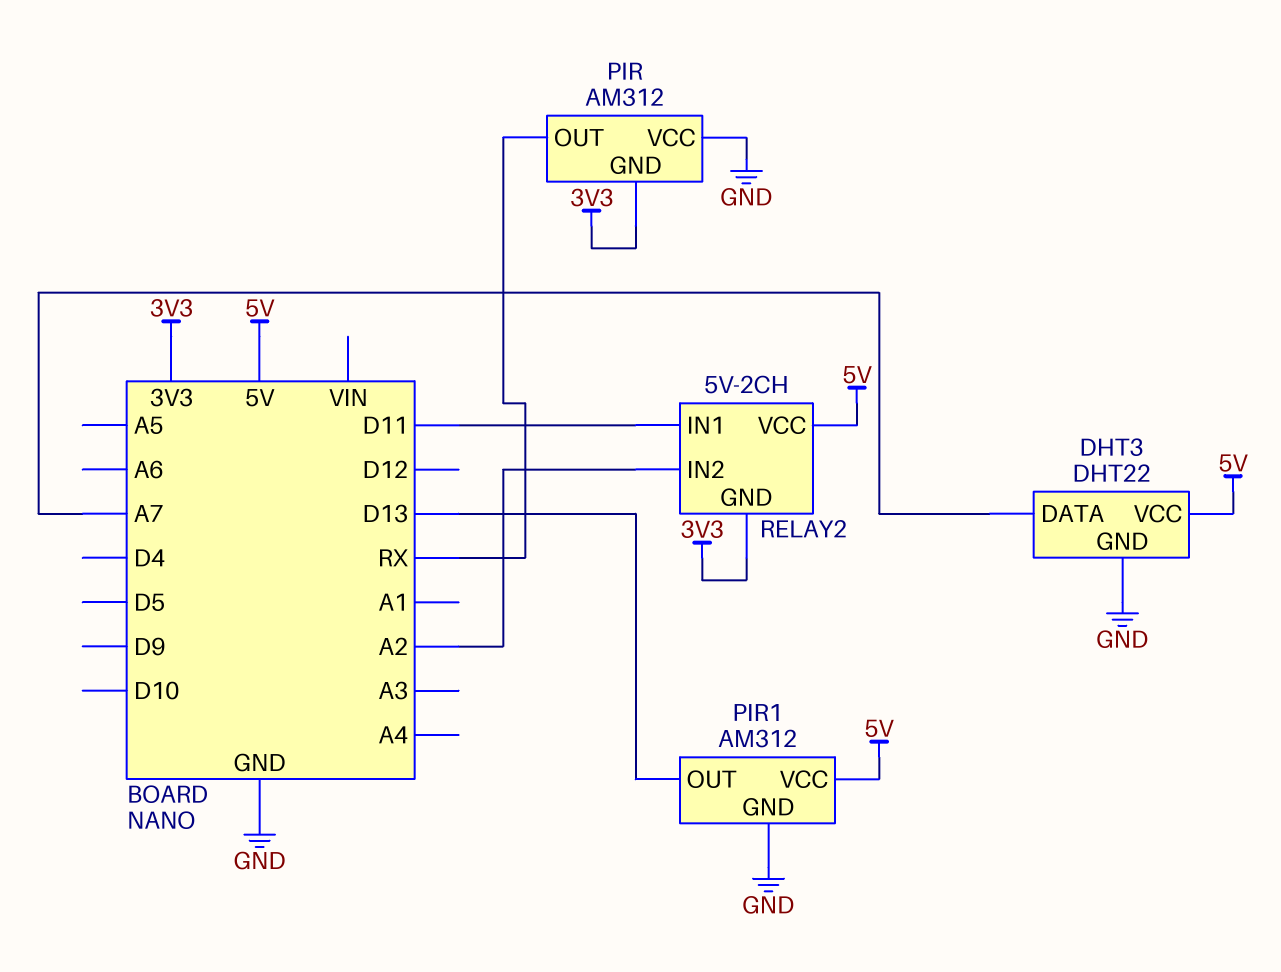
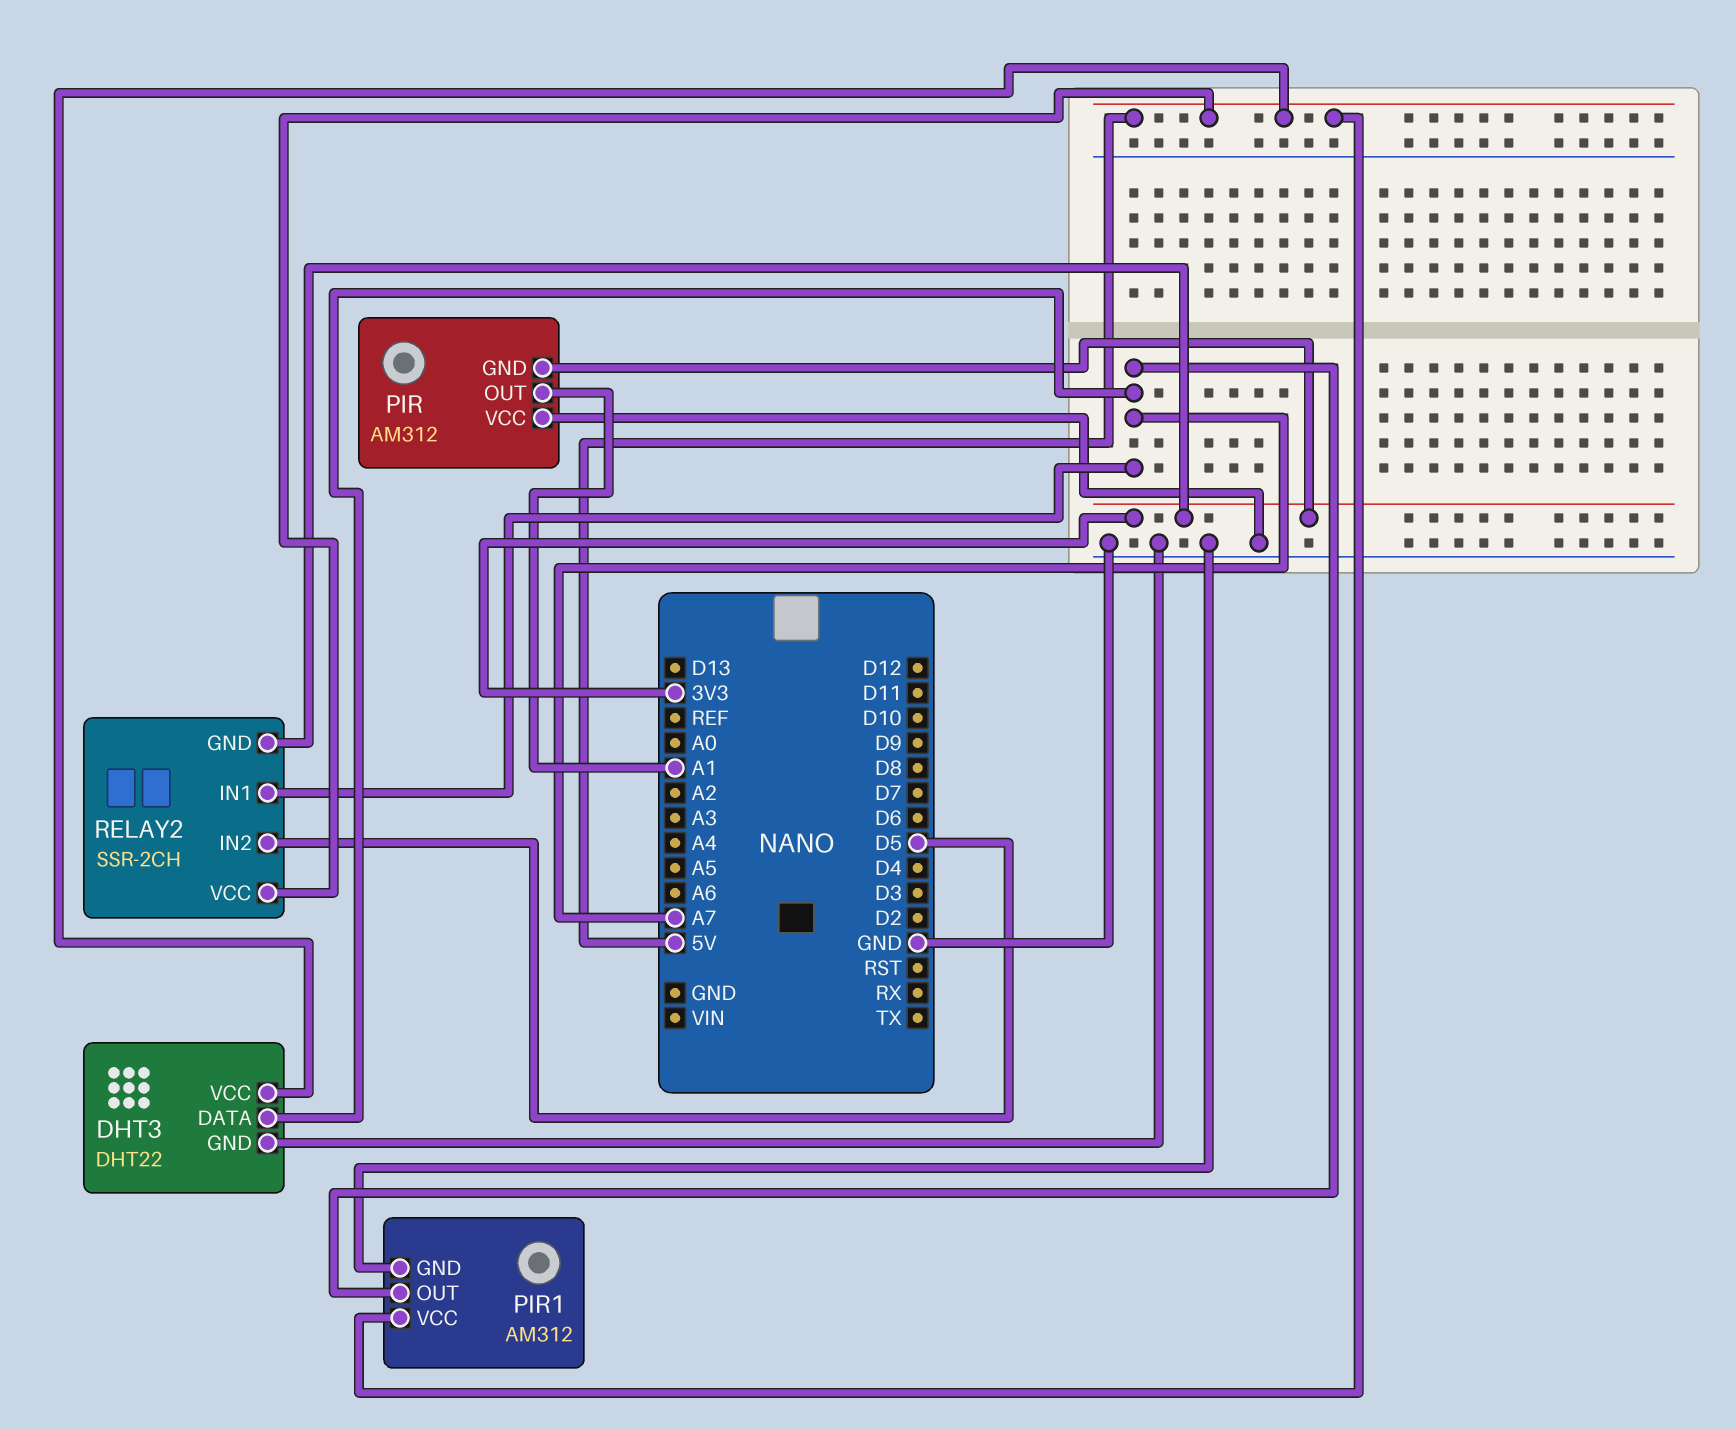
PIR pin OUT: RX -> A1
PIR1 pin OUT: D13 -> A7
RELAY2: 5V-2CH -> SSR-2CH
RELAY2 pin IN1: D11 -> A7
RELAY2 pin IN2: A2 -> D5

